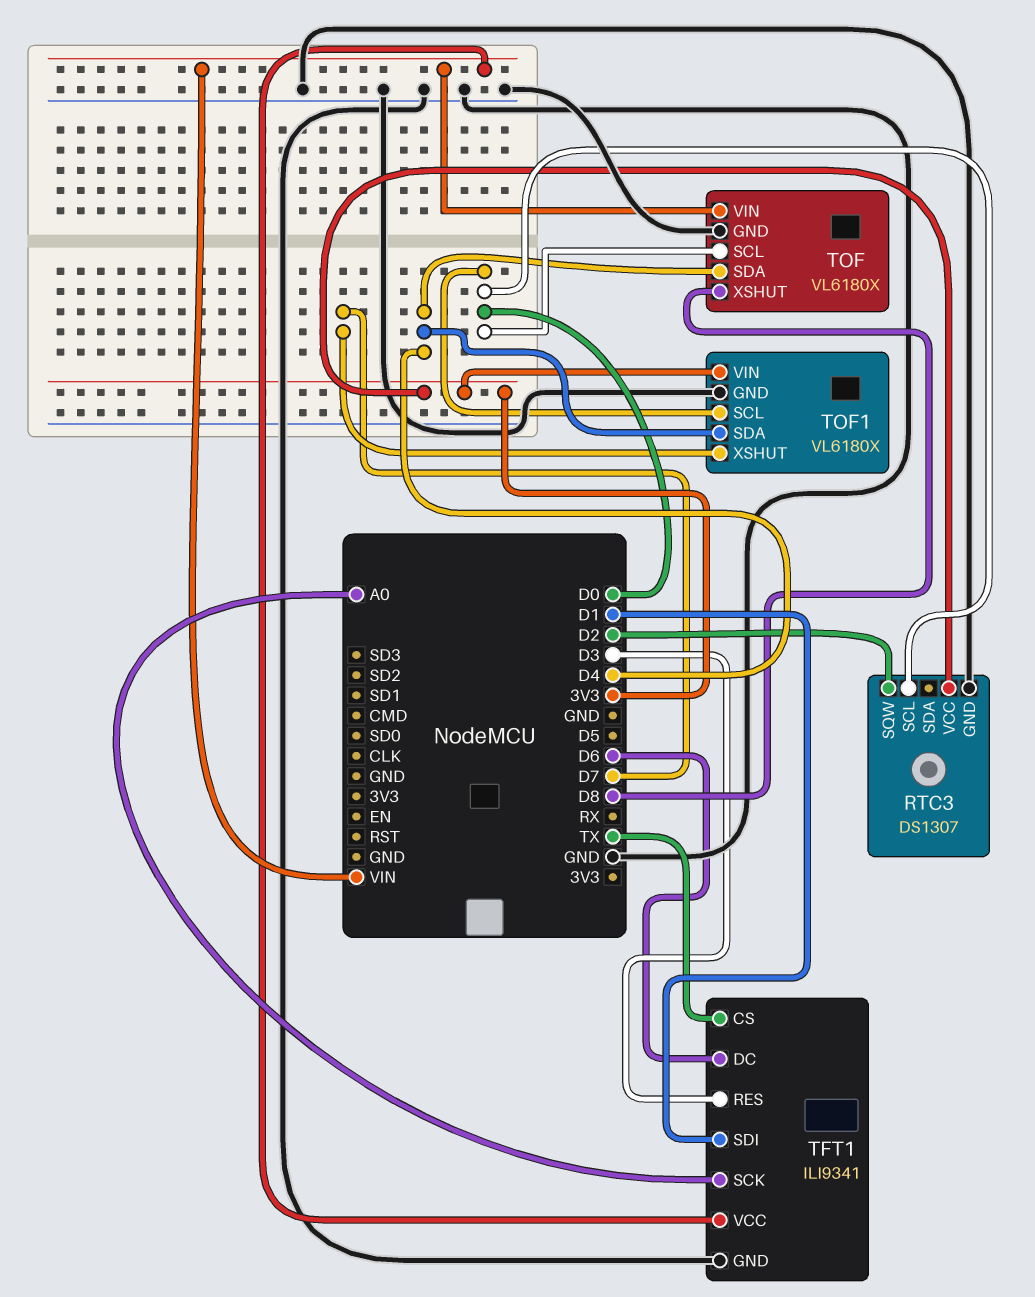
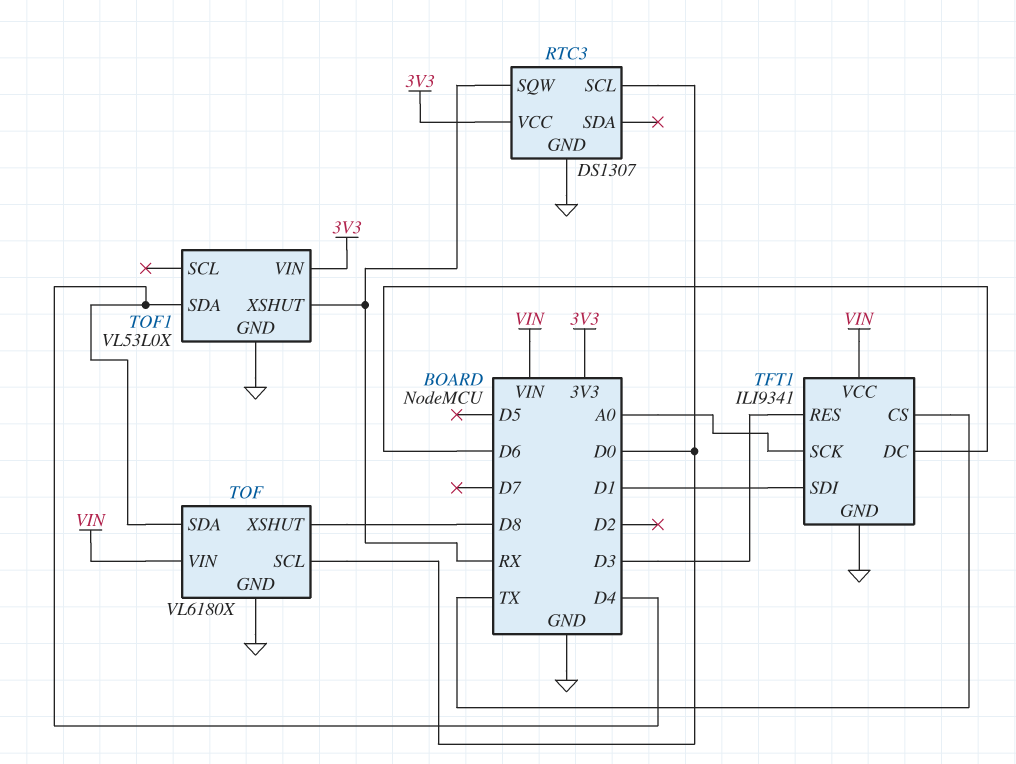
RTC3 pin SQW: D2 -> RX
TOF1: VL6180X -> VL53L0X
TOF1 pin SCL: D0 -> none
TOF1 pin XSHUT: D7 -> RX

